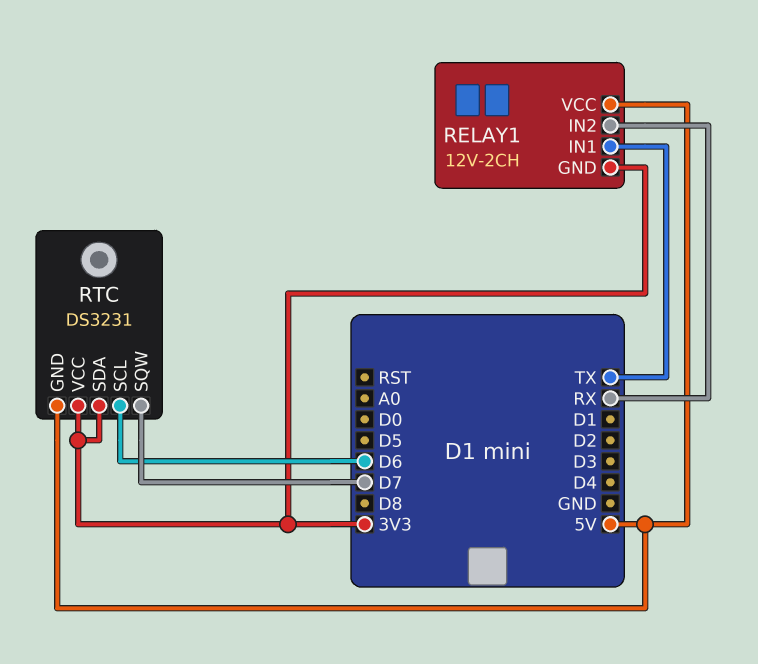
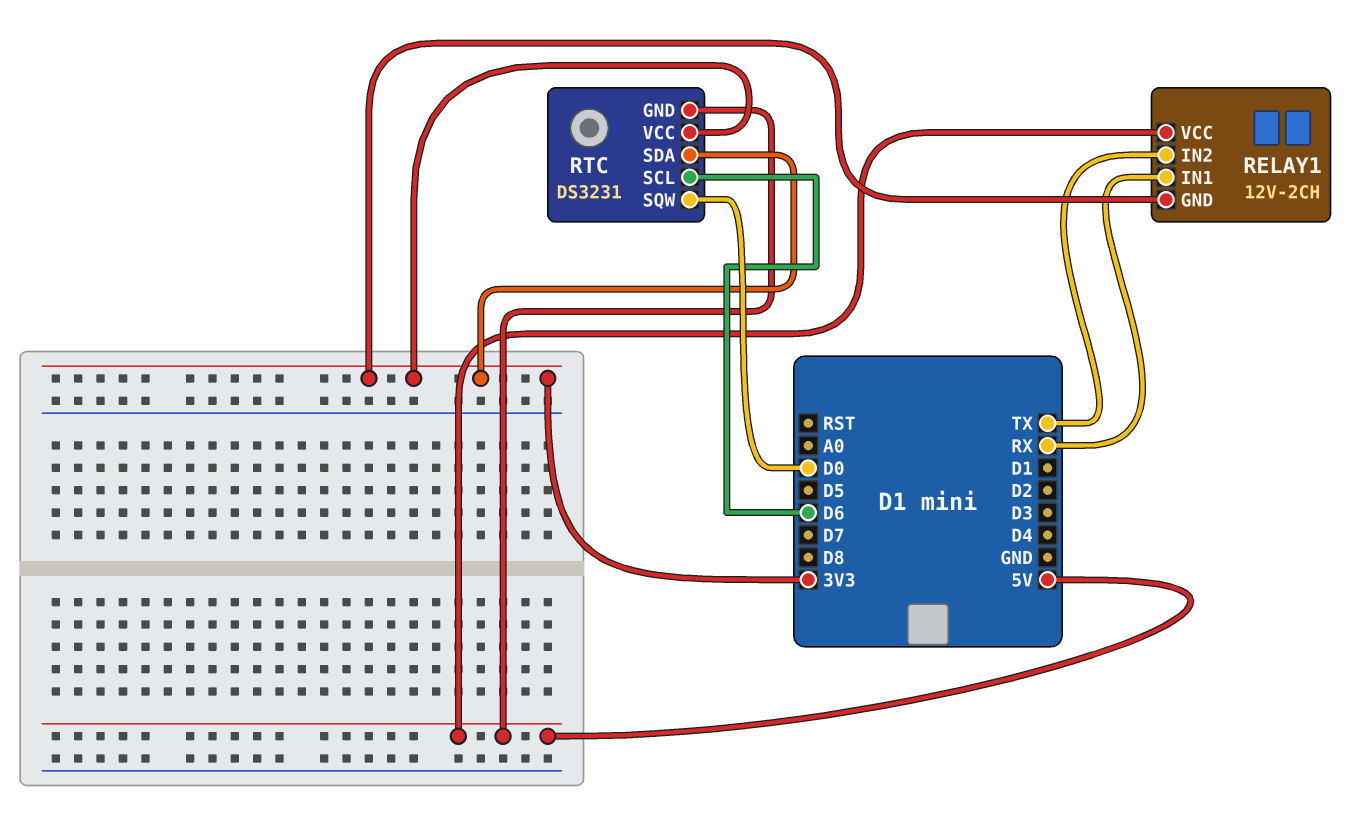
RELAY1 pin IN1: TX -> RX
RELAY1 pin IN2: RX -> TX
RTC pin SQW: D7 -> D0

